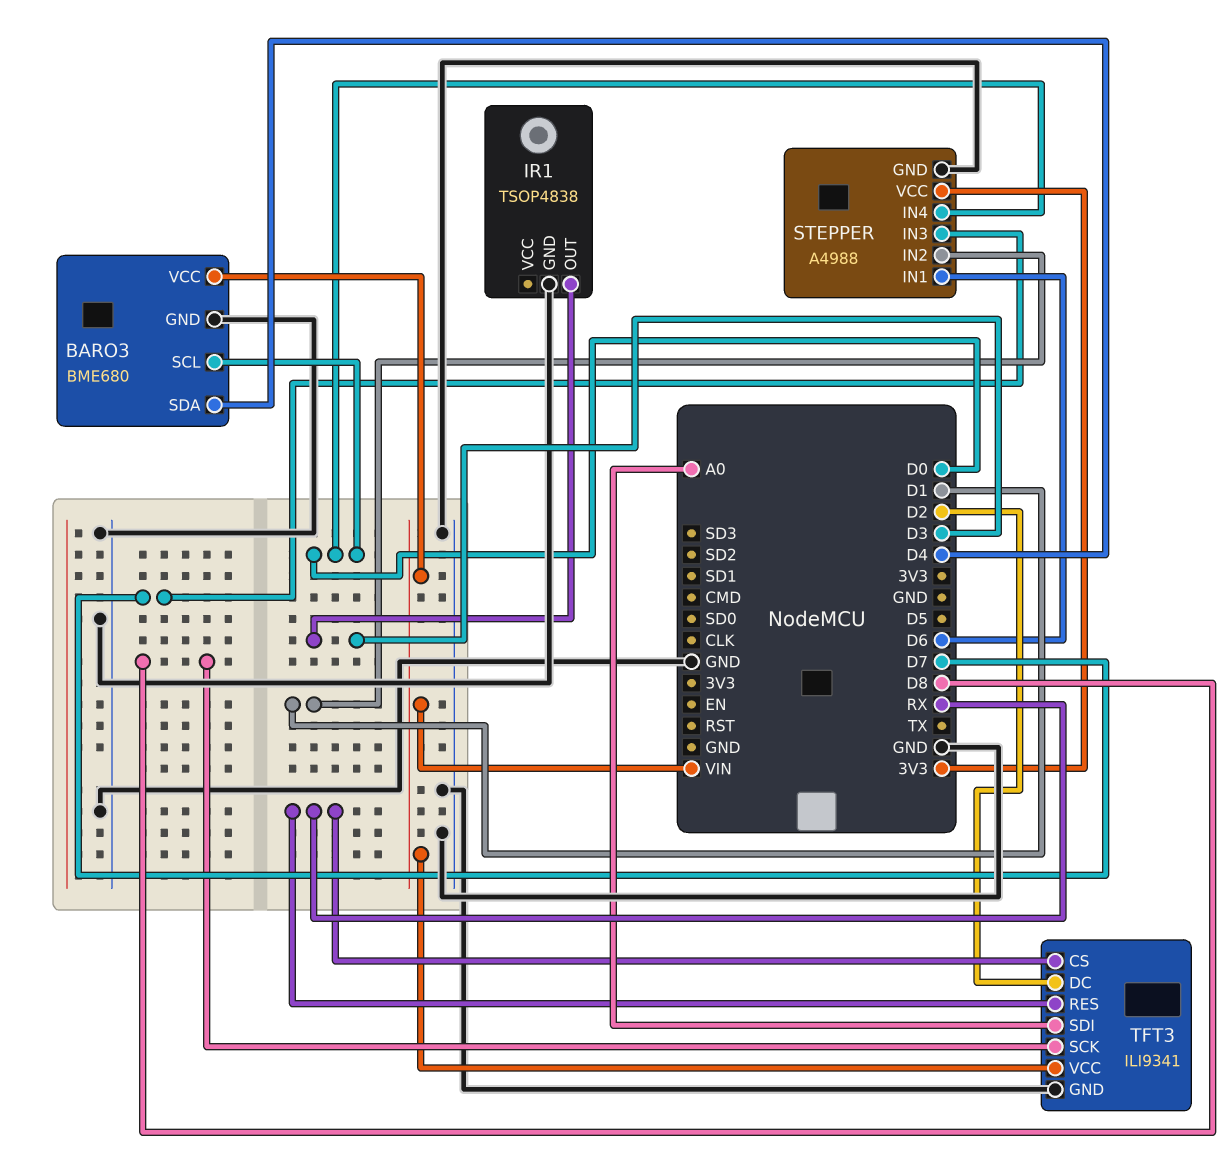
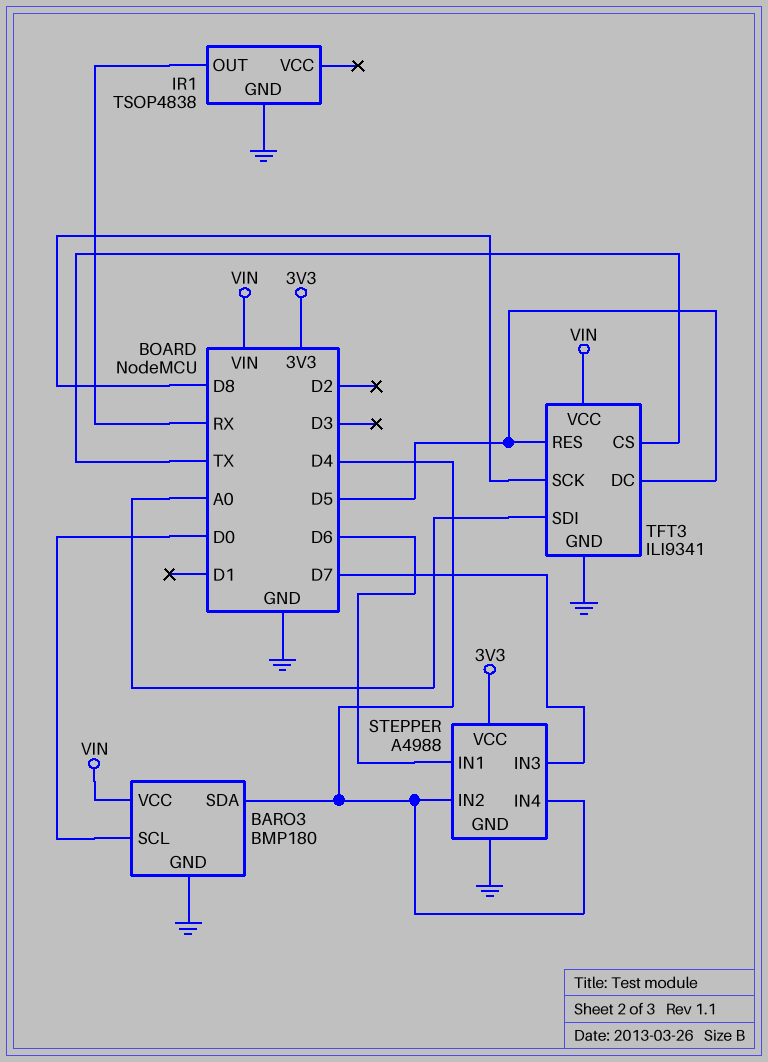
BARO3: BME680 -> BMP180
IR1 pin OUT: D3 -> RX
STEPPER pin IN2: D1 -> D4
STEPPER pin IN4: D0 -> D4
TFT3 pin CS: RX -> TX
TFT3 pin DC: D2 -> D5
TFT3 pin RES: RX -> D5

